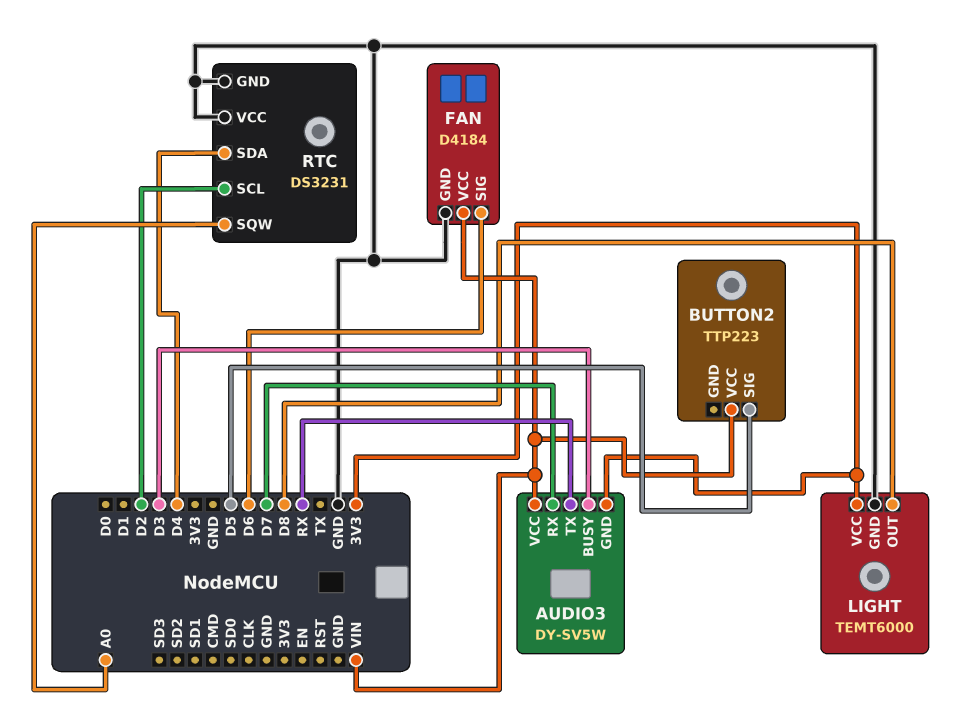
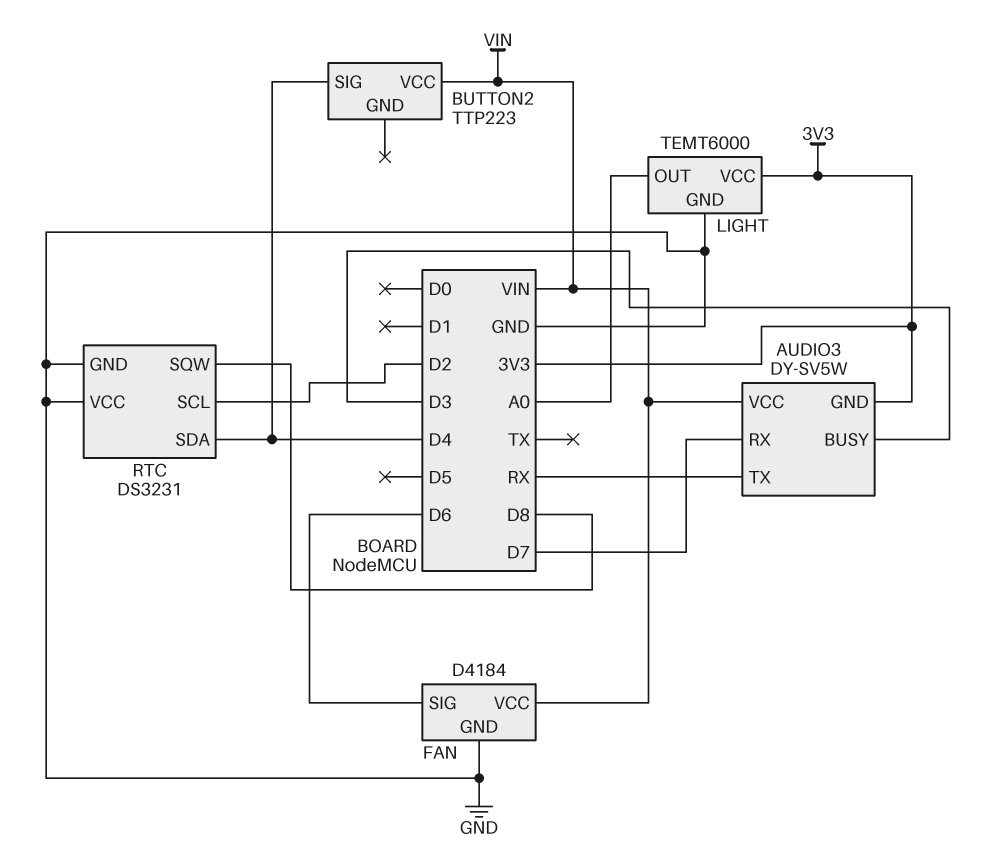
BUTTON2 pin SIG: D5 -> D4
LIGHT pin OUT: D8 -> A0
RTC pin SQW: A0 -> D8

